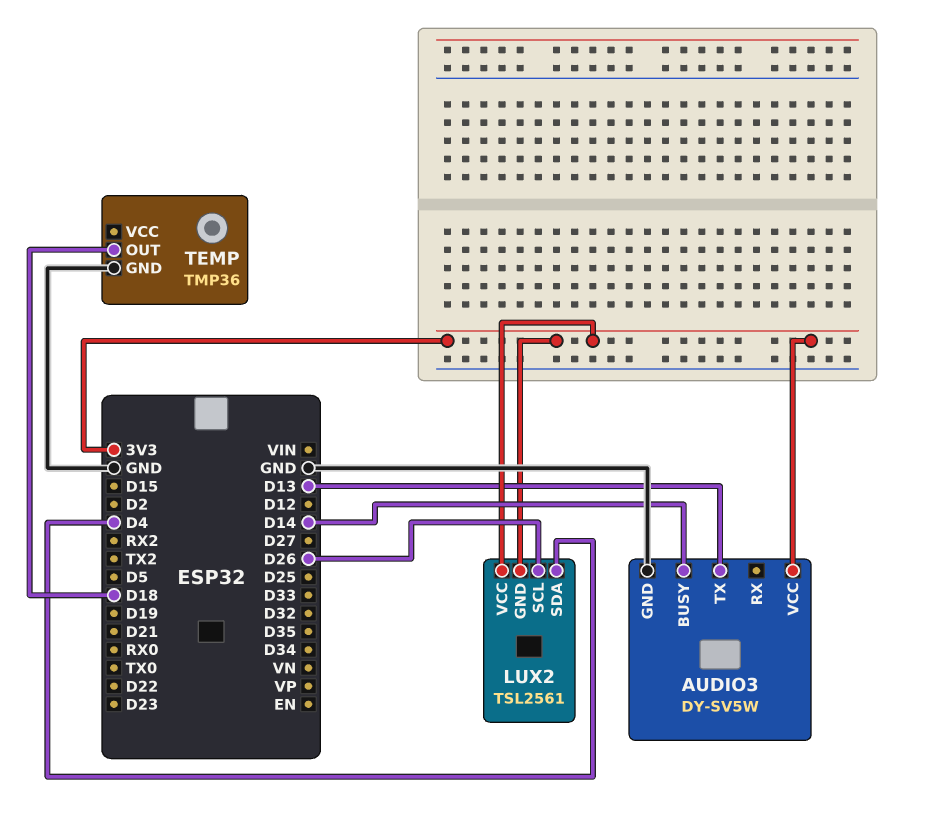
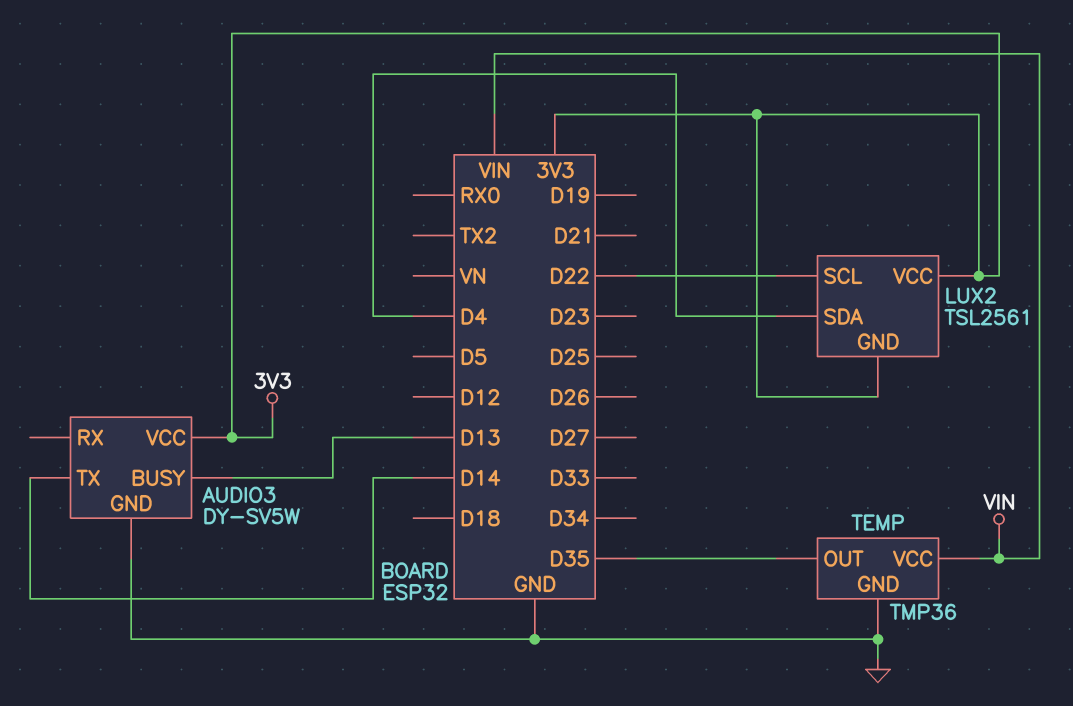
AUDIO3 pin BUSY: D14 -> D13
AUDIO3 pin TX: D13 -> D14
LUX2 pin SCL: D26 -> D22
TEMP pin OUT: D18 -> D35
TEMP pin VCC: none -> VIN

